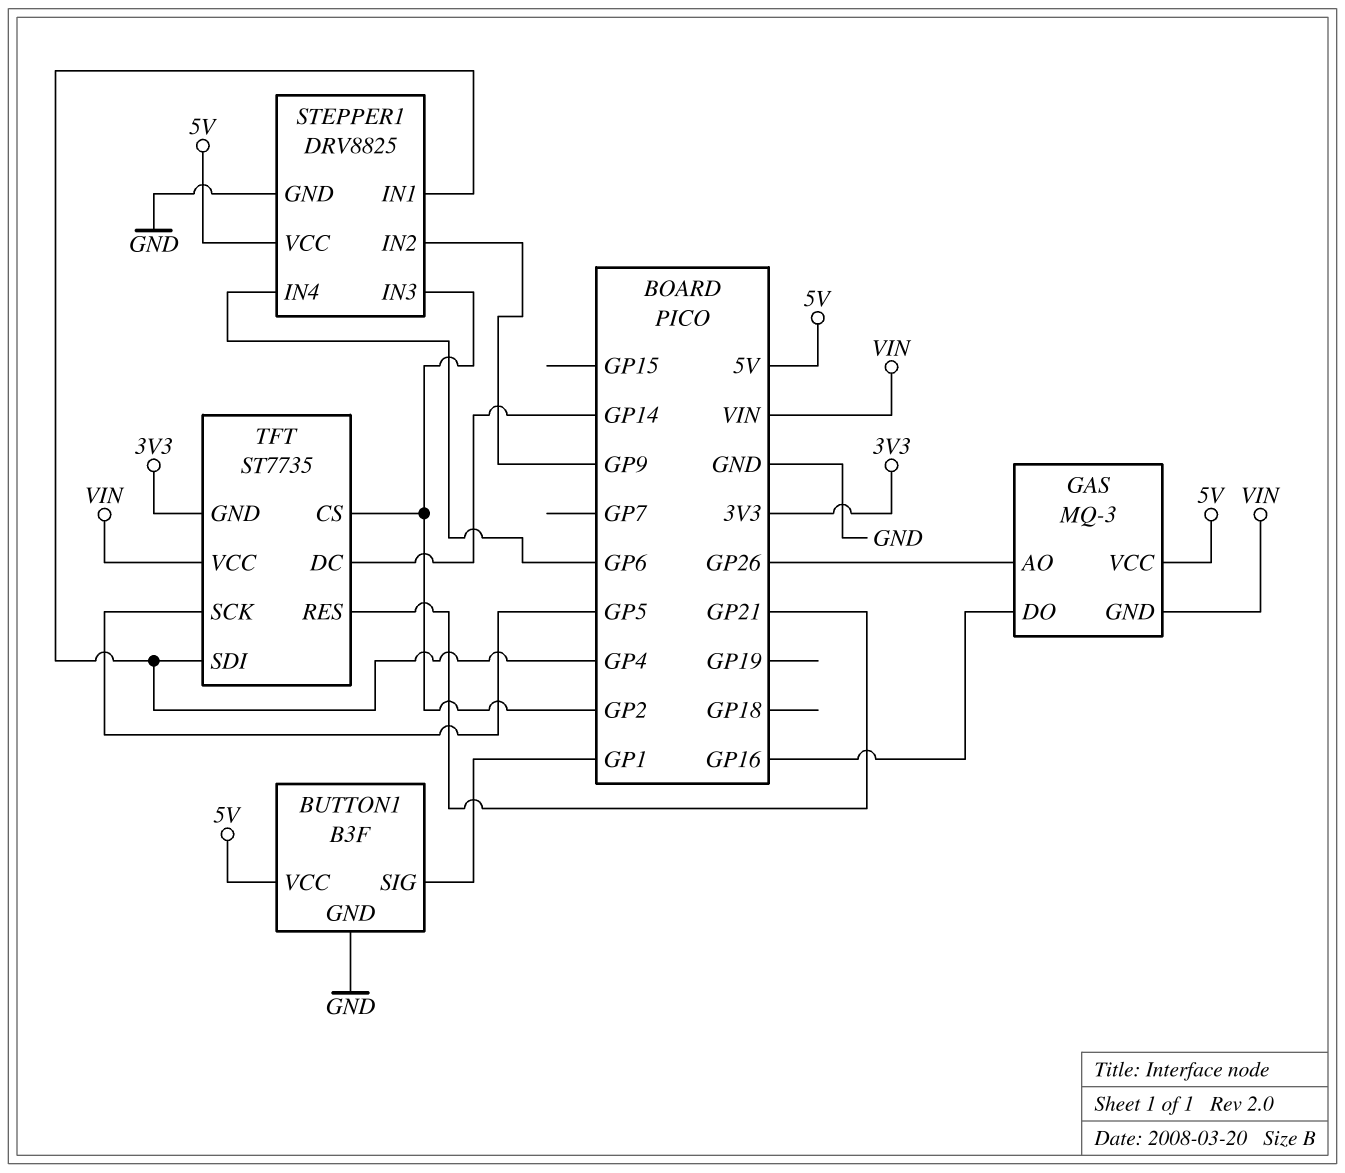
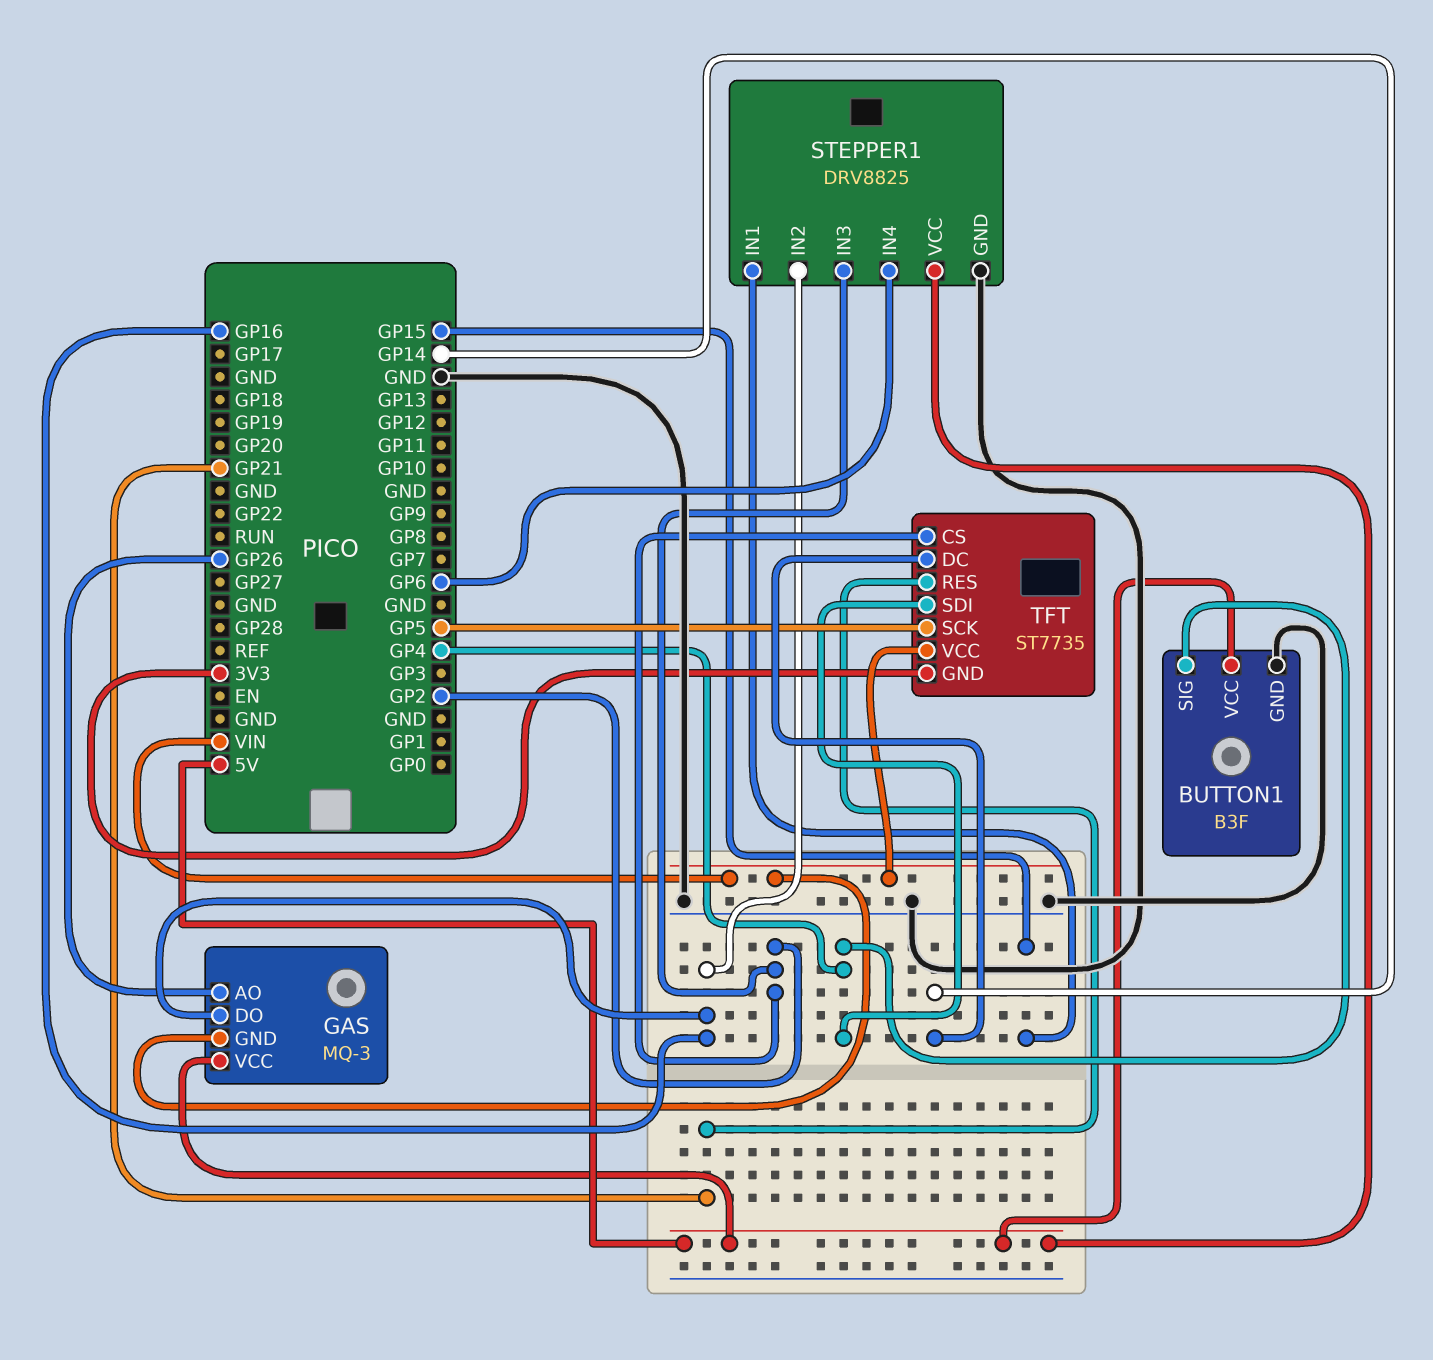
BUTTON1 pin SIG: GP1 -> GP4
STEPPER1 pin IN1: GP4 -> GP15
STEPPER1 pin IN2: GP9 -> GP16

